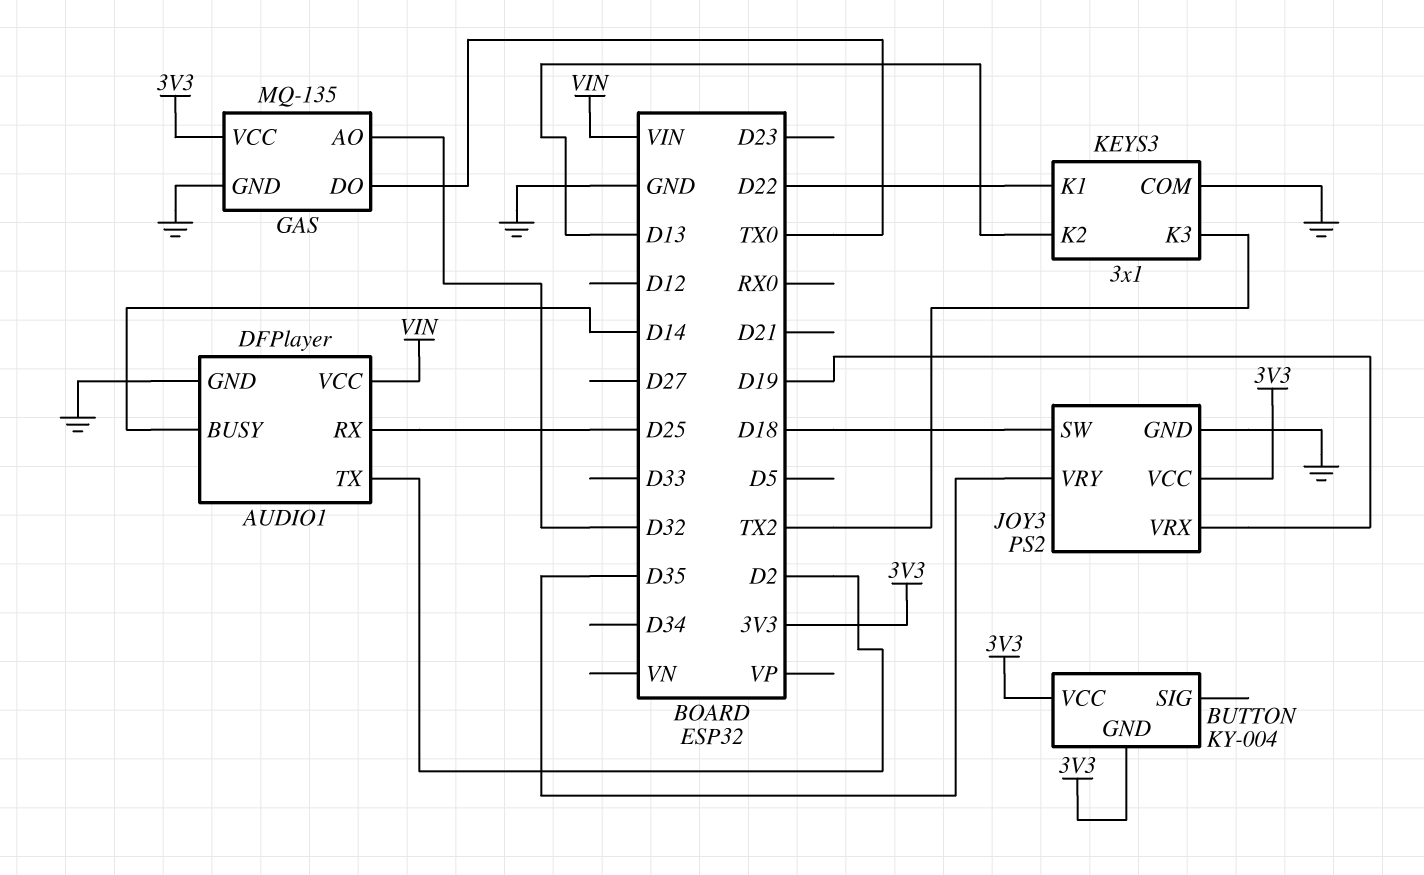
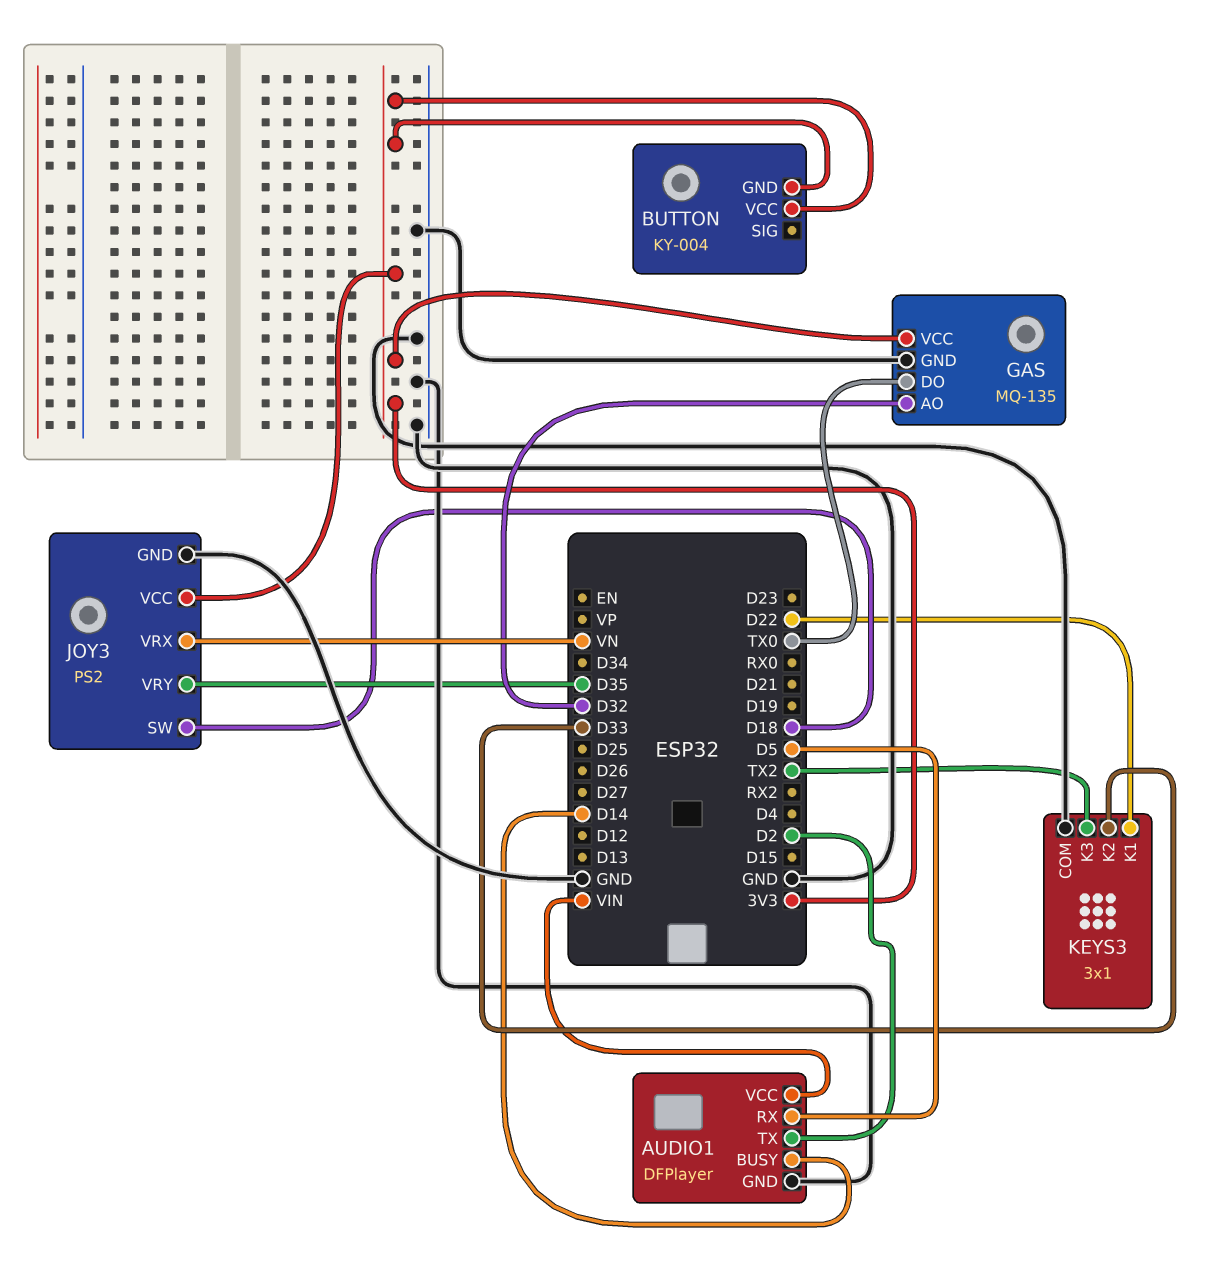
AUDIO1 pin RX: D25 -> D5
JOY3 pin VRX: D19 -> VN
KEYS3 pin K2: D13 -> D33

